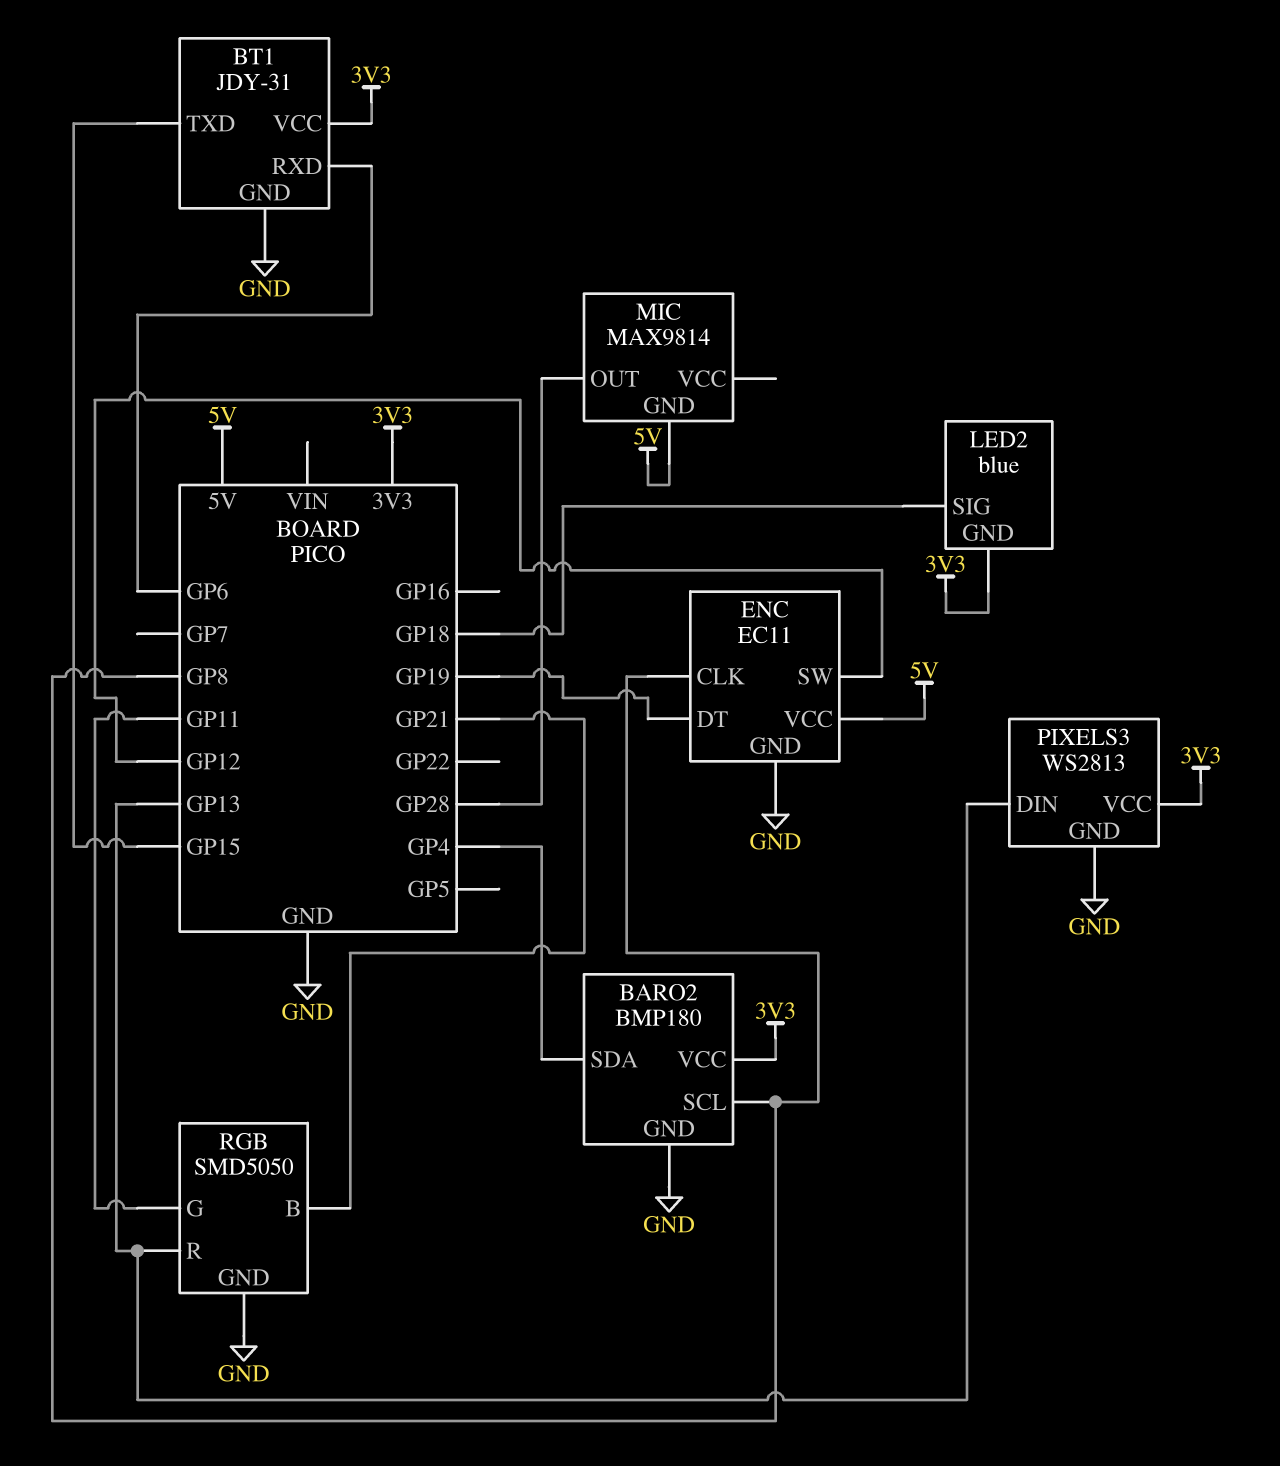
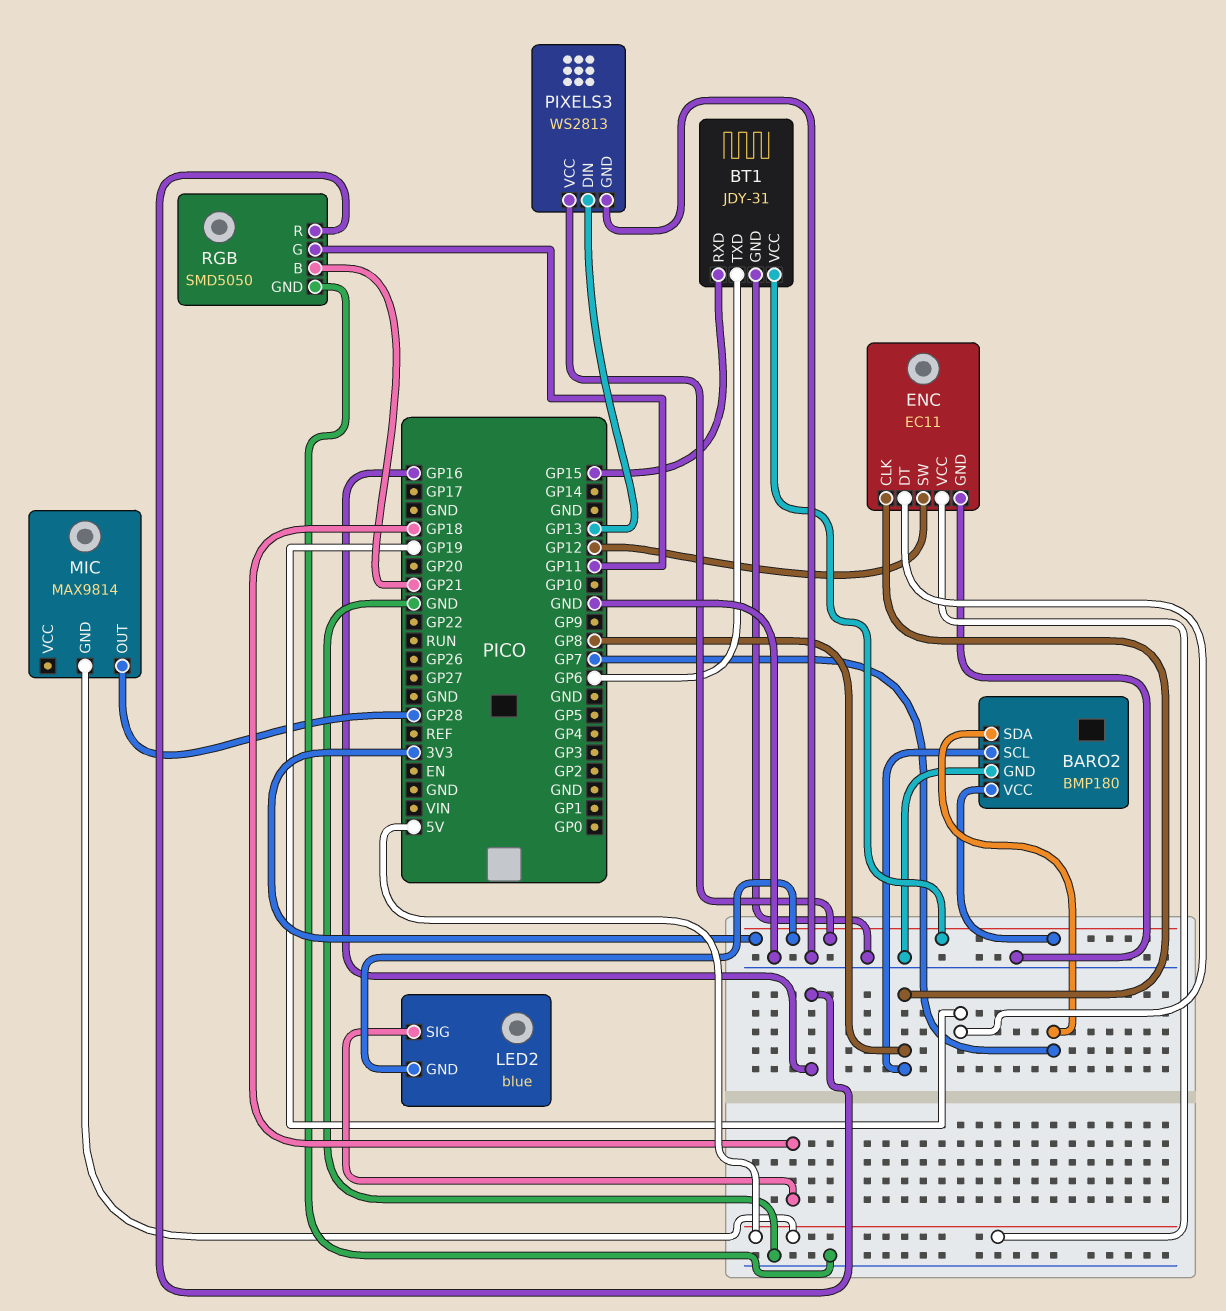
BARO2 pin SDA: GP4 -> GP7
BT1 pin RXD: GP6 -> GP15
BT1 pin TXD: GP15 -> GP6
RGB pin R: GP13 -> GP16

